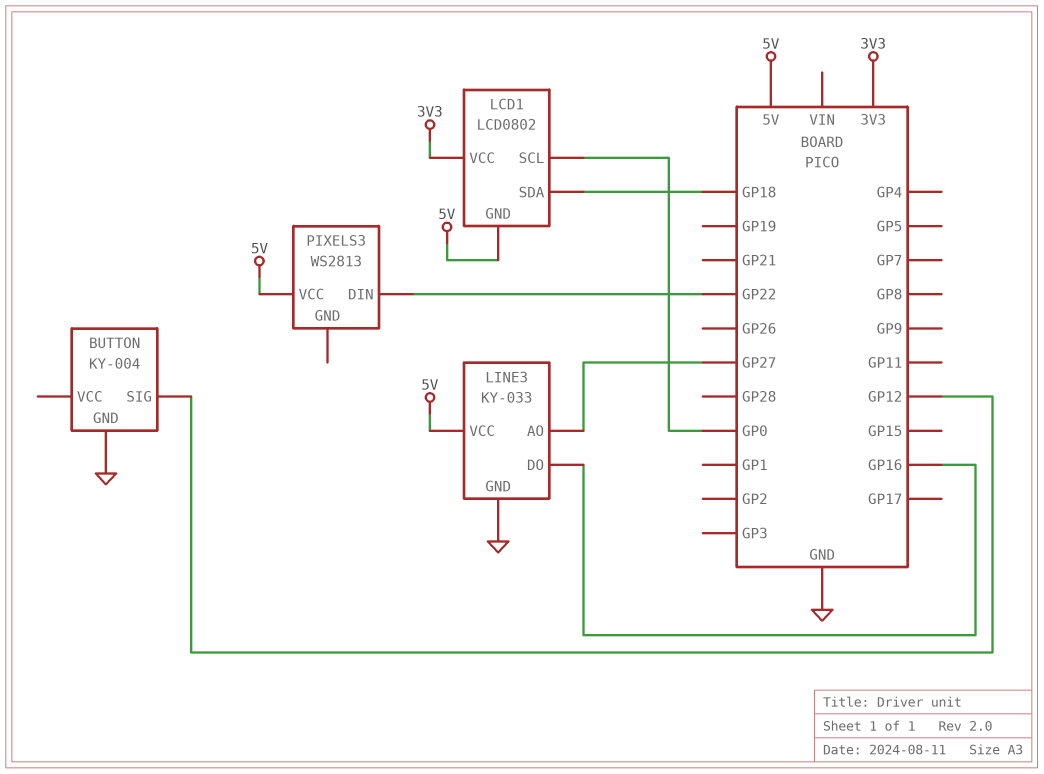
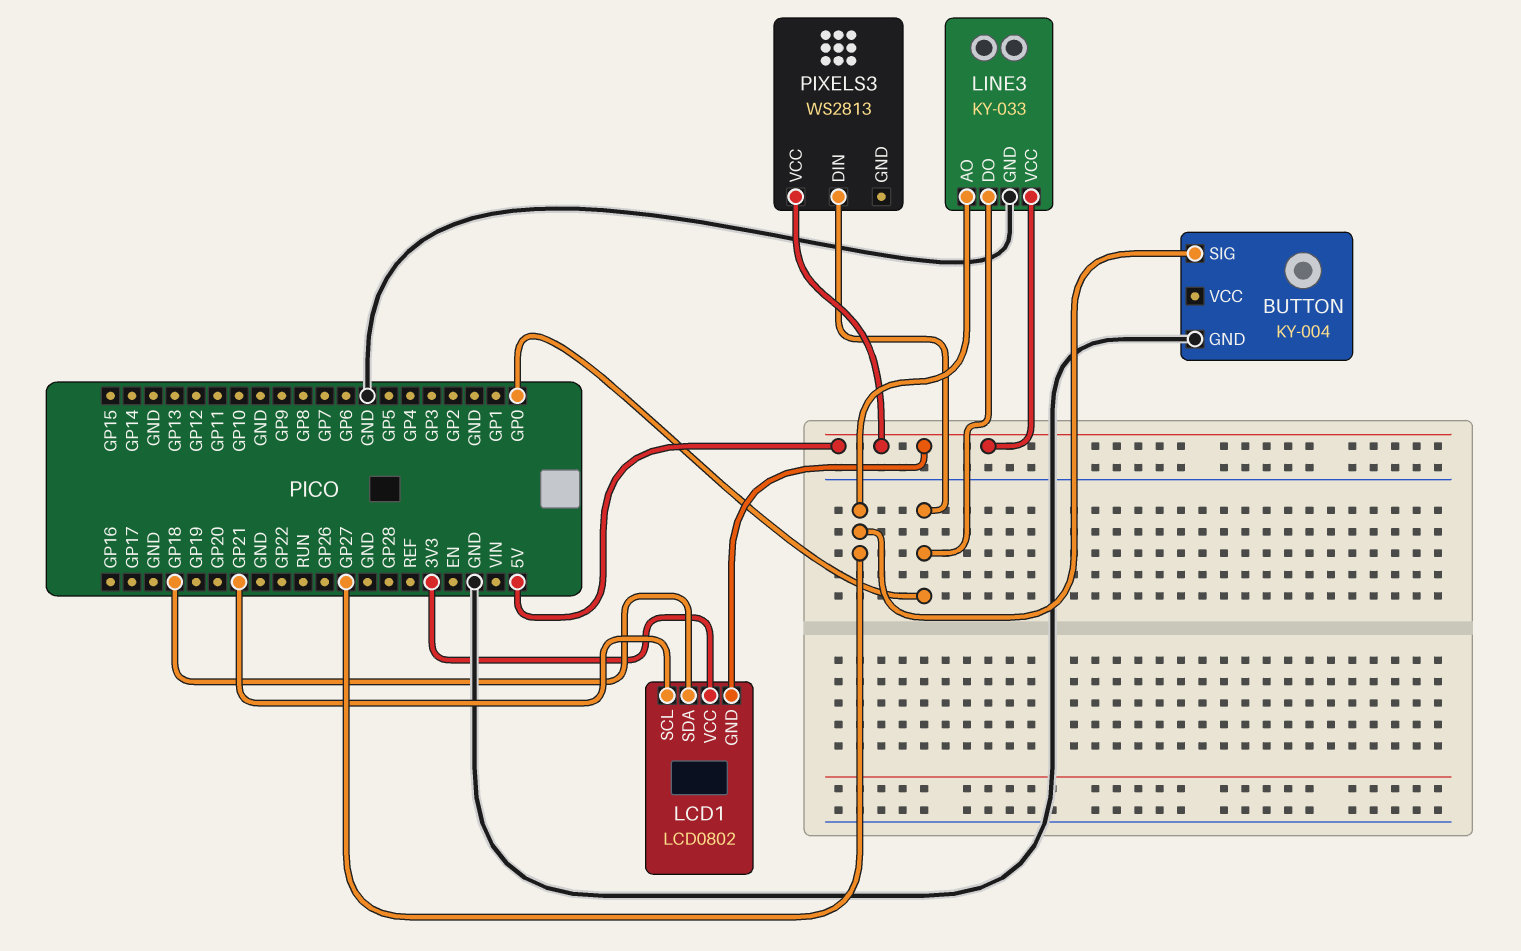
BUTTON pin SIG: GP12 -> GP27
LCD1 pin SCL: GP0 -> GP21
LINE3 pin DO: GP16 -> GP0
PIXELS3 pin DIN: GP22 -> GP0

